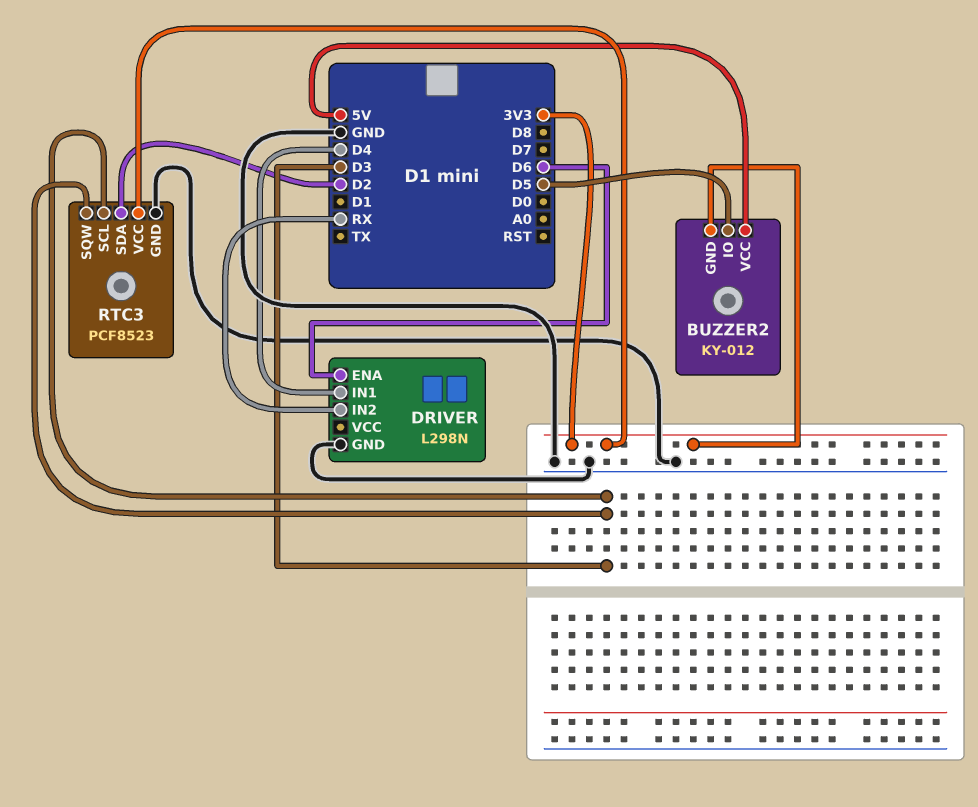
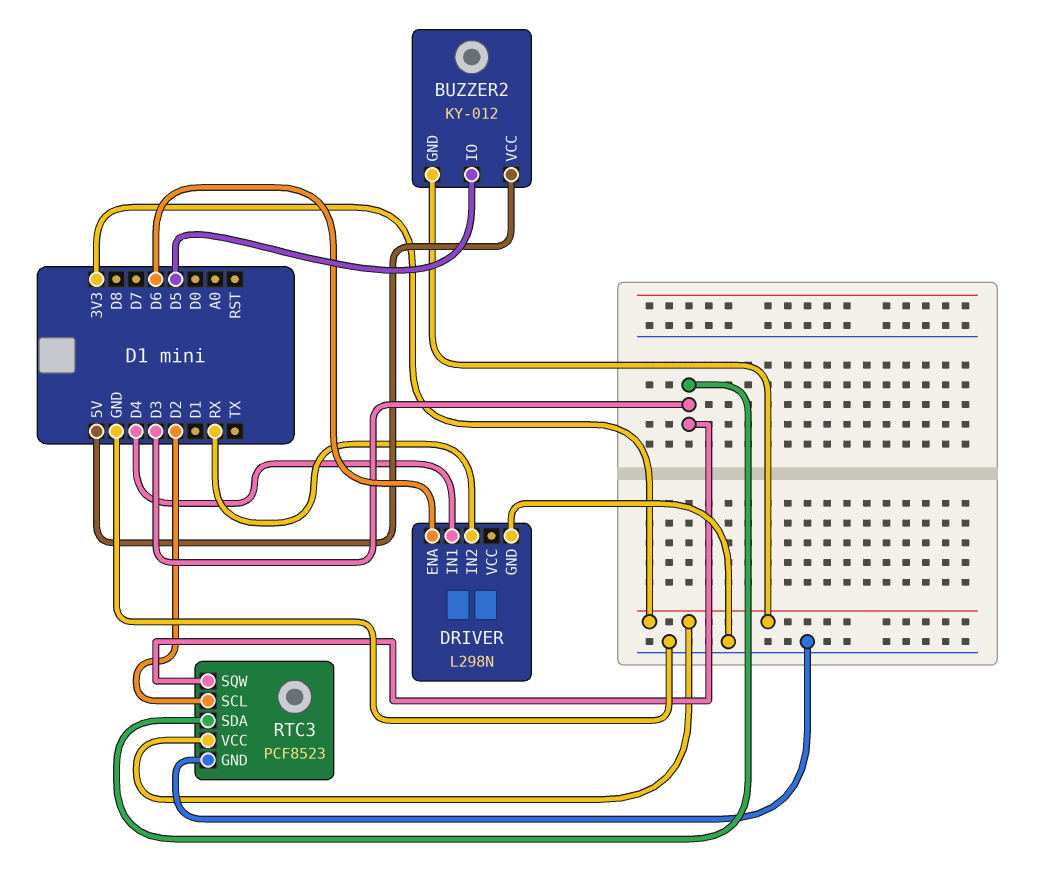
RTC3 pin SCL: D3 -> D2
RTC3 pin SDA: D2 -> D3

